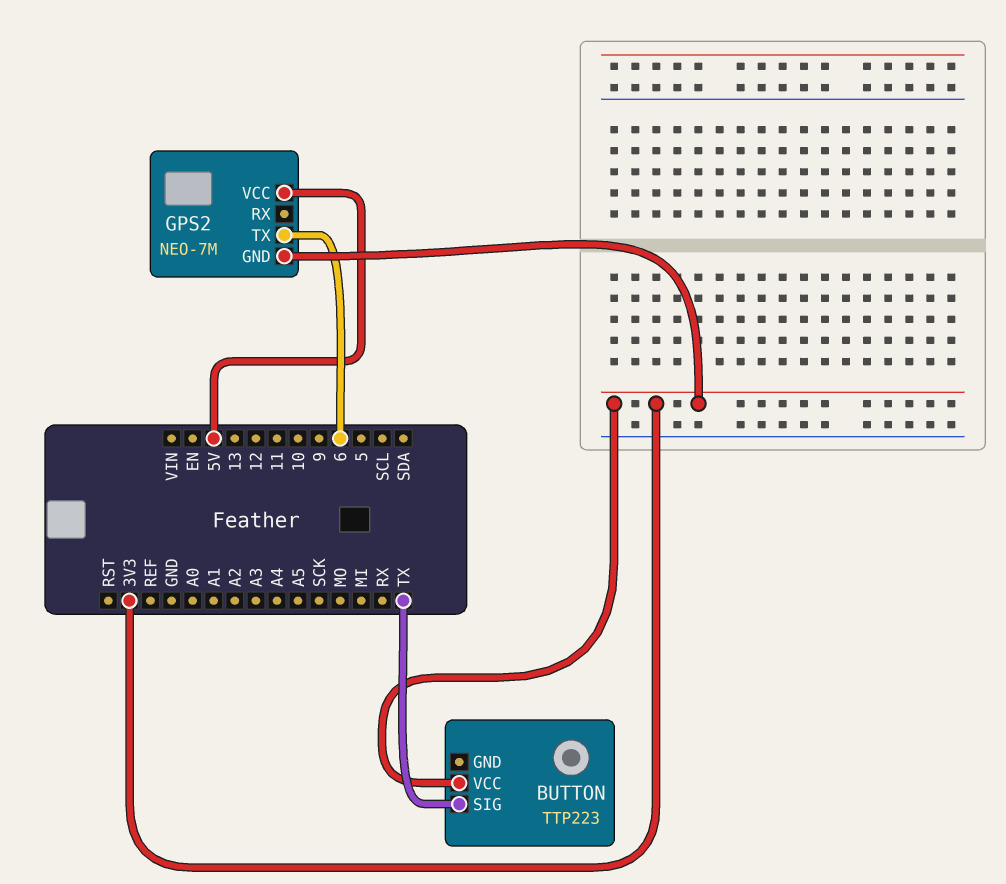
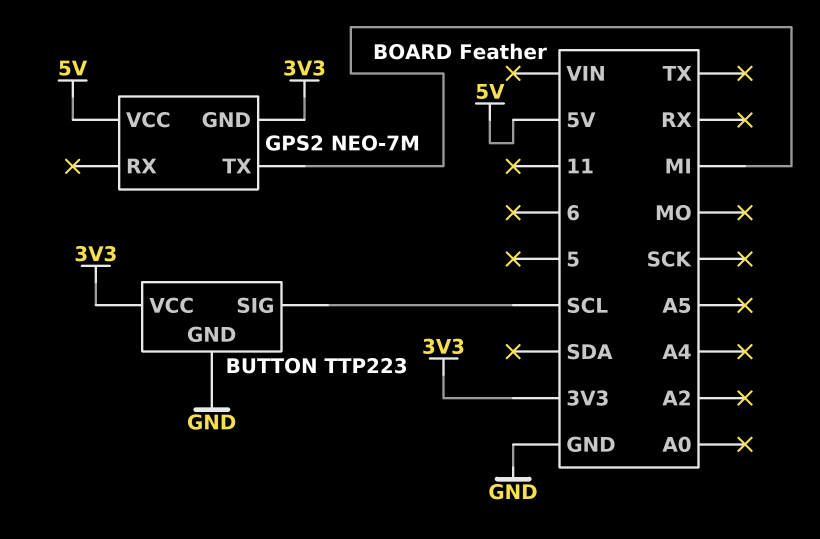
BUTTON pin GND: none -> GND
BUTTON pin SIG: TX -> SCL
GPS2 pin TX: 6 -> MI

